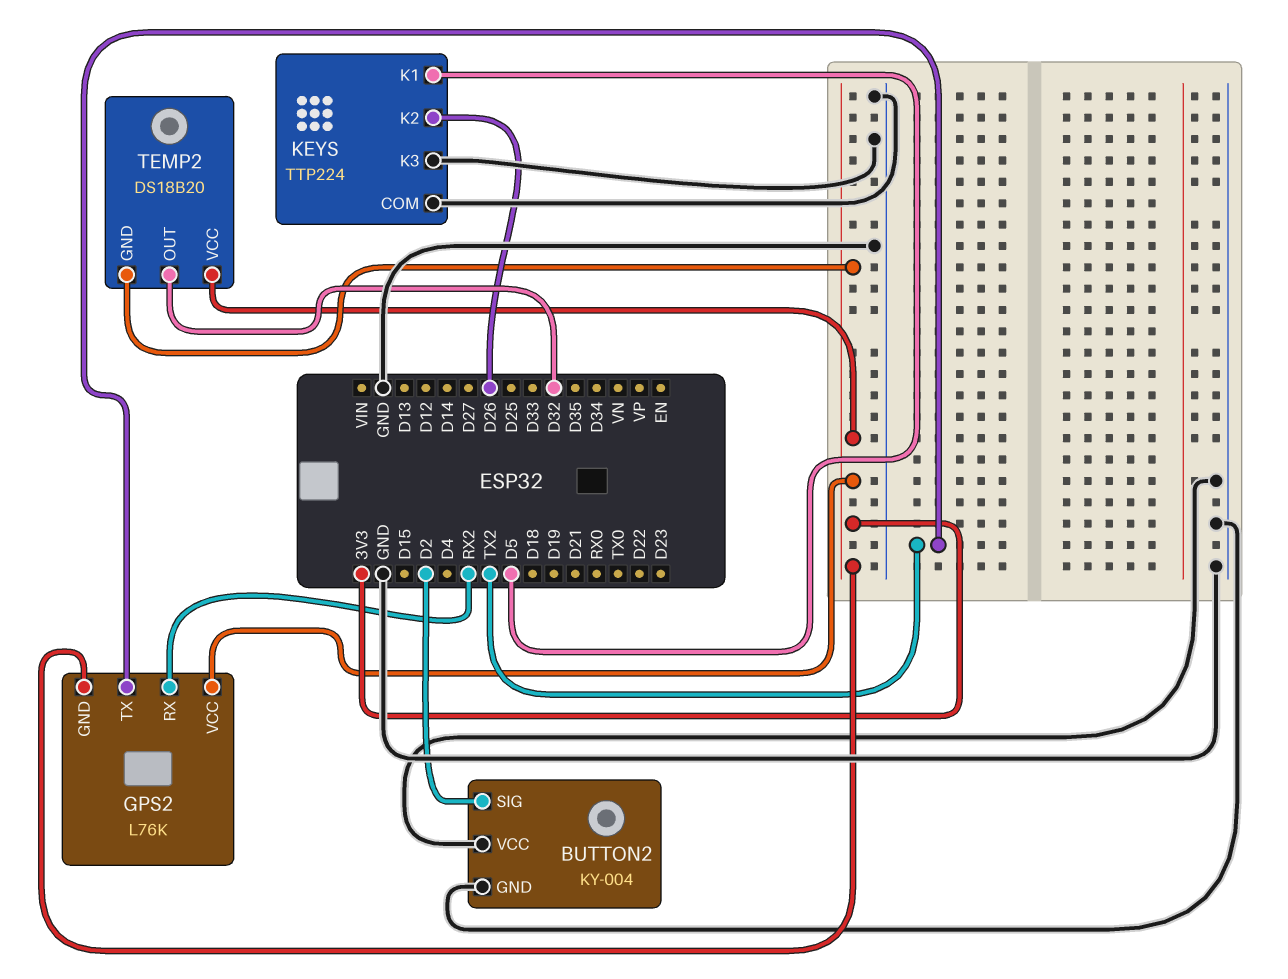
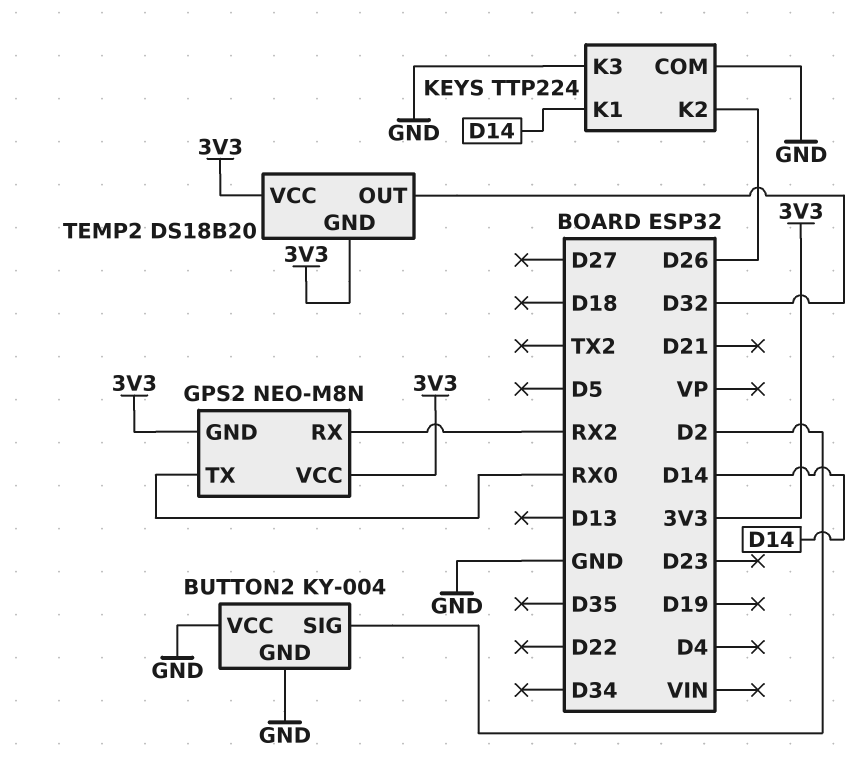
GPS2: L76K -> NEO-M8N
GPS2 pin TX: TX2 -> RX0
KEYS pin K1: D5 -> D14

